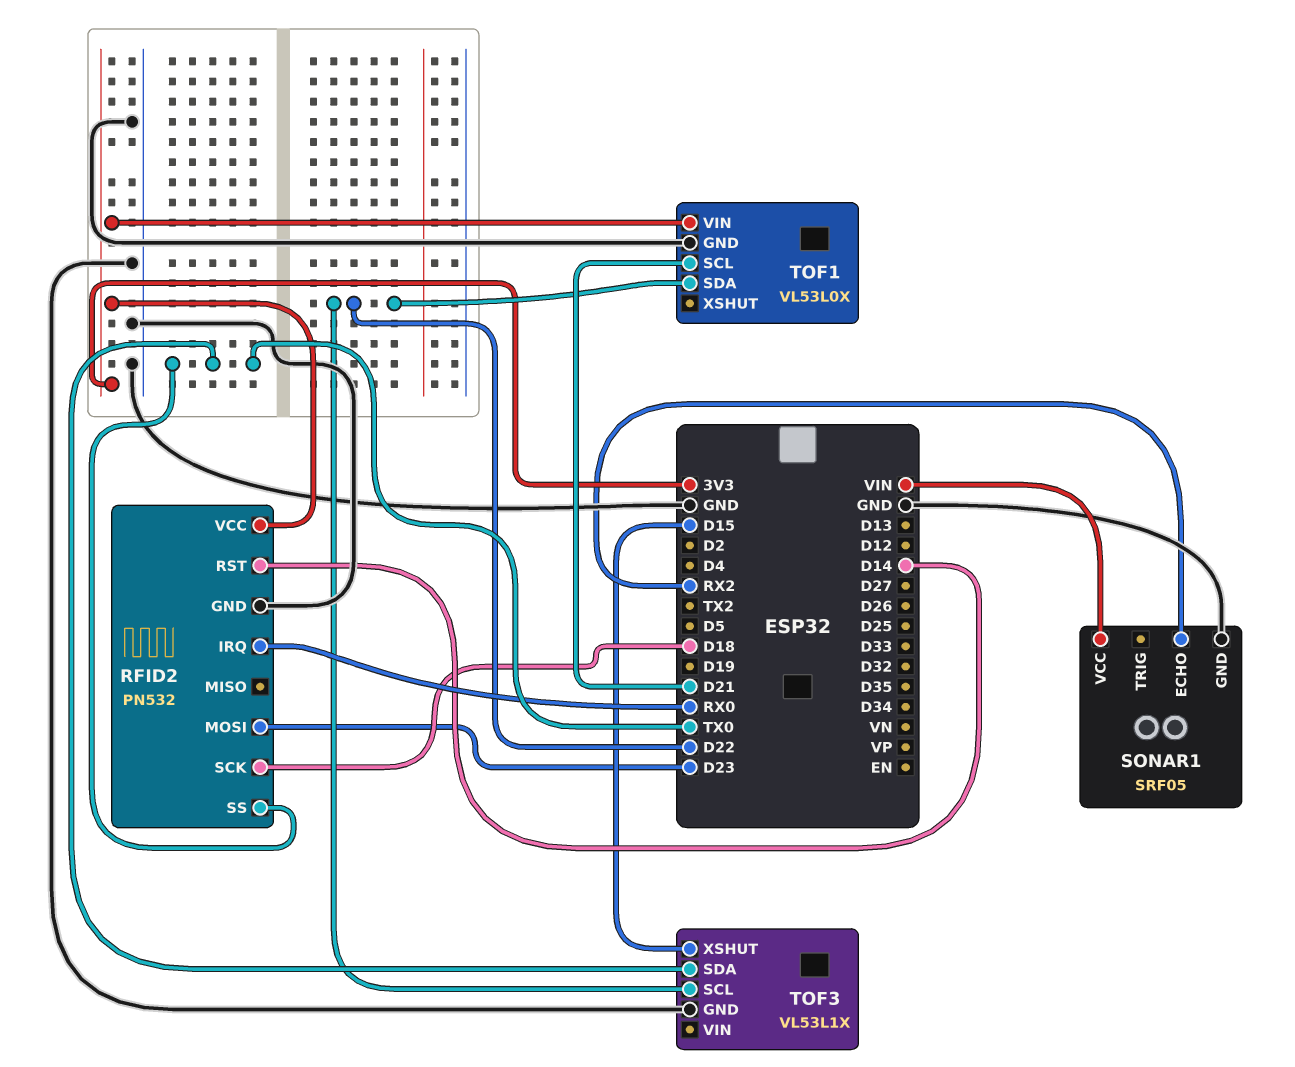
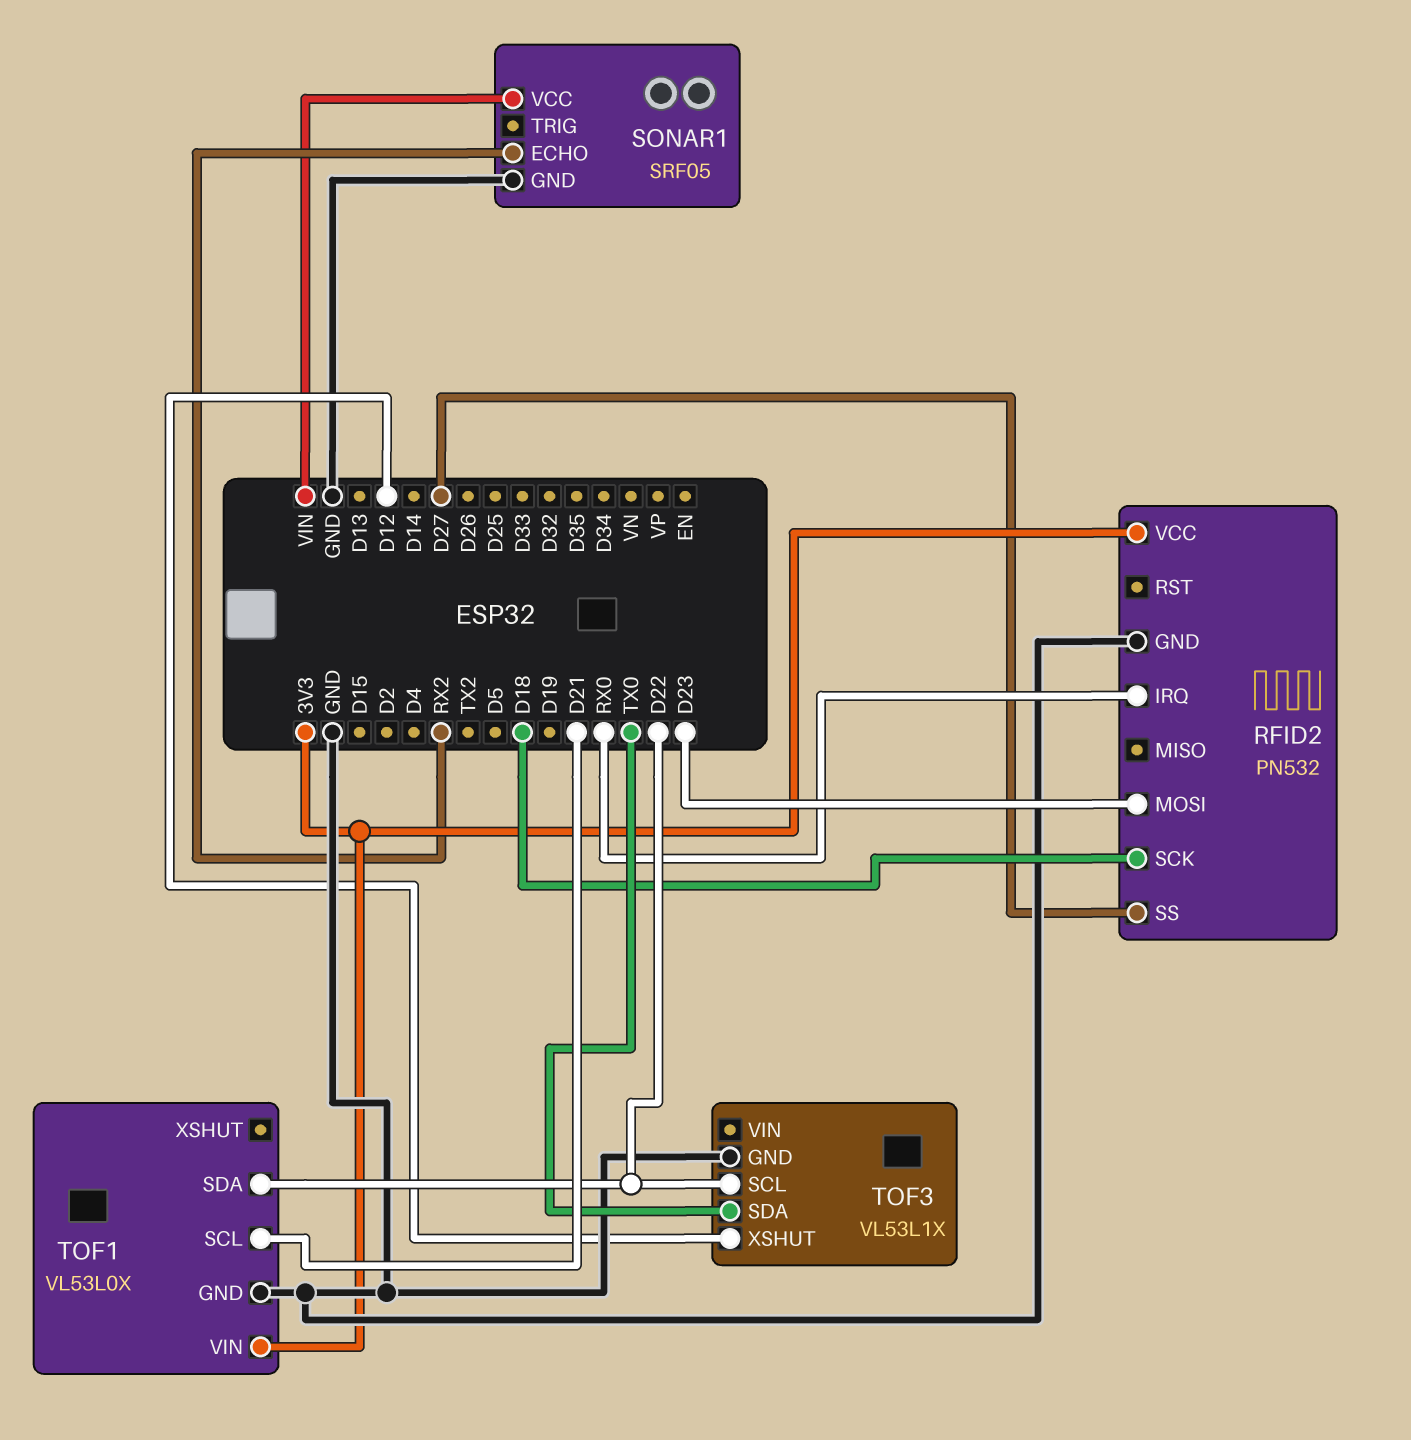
RFID2 pin RST: D14 -> none
RFID2 pin SS: TX0 -> D27
TOF3 pin XSHUT: D15 -> D12

